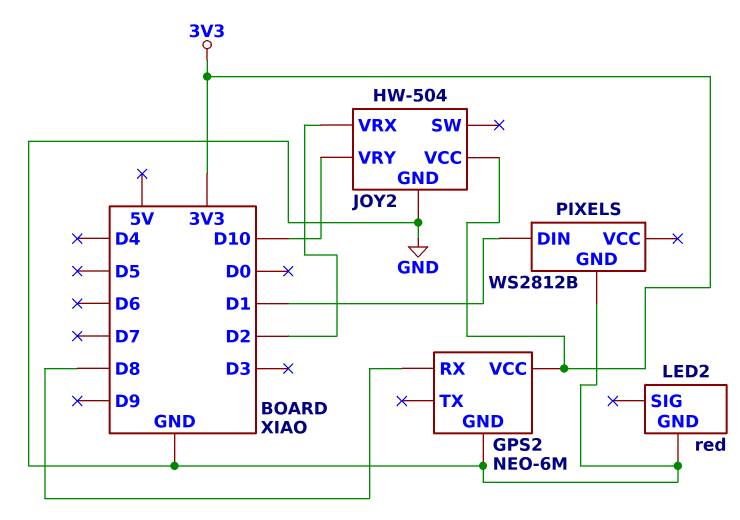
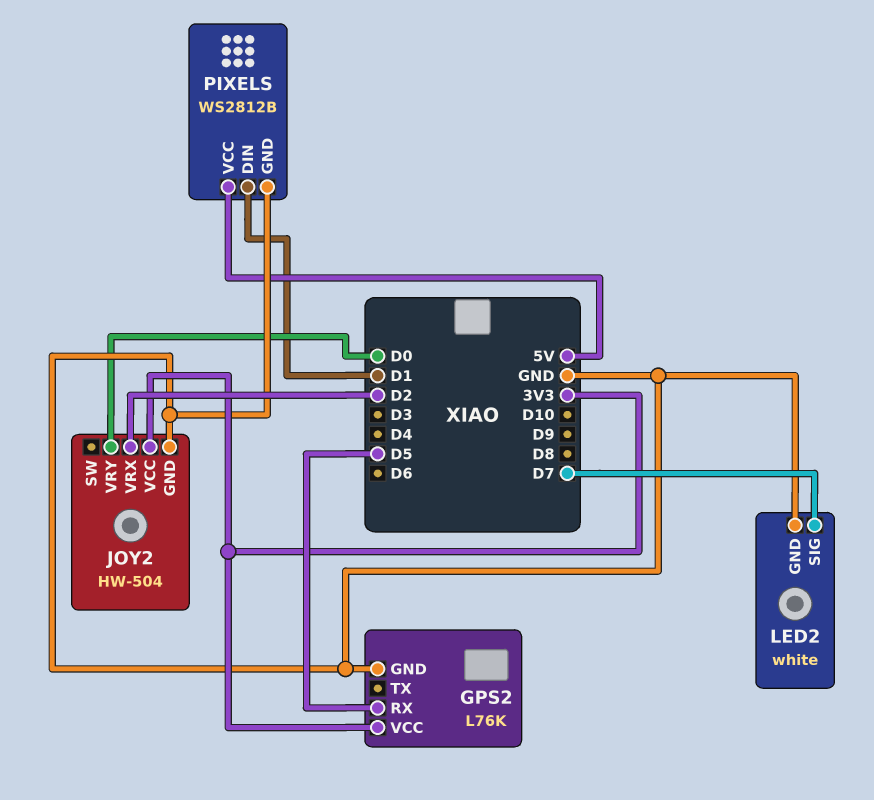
GPS2: NEO-6M -> L76K
GPS2 pin RX: D8 -> D5
JOY2 pin VRY: D10 -> D0
LED2: red -> white
LED2 pin SIG: none -> D7
PIXELS pin VCC: none -> 5V

